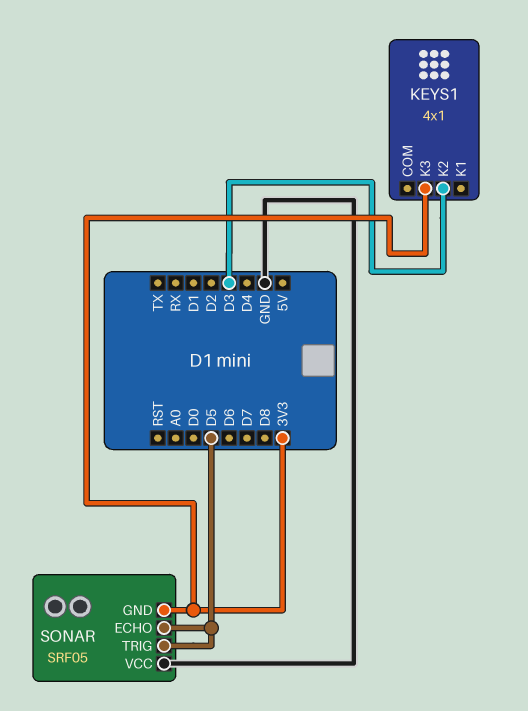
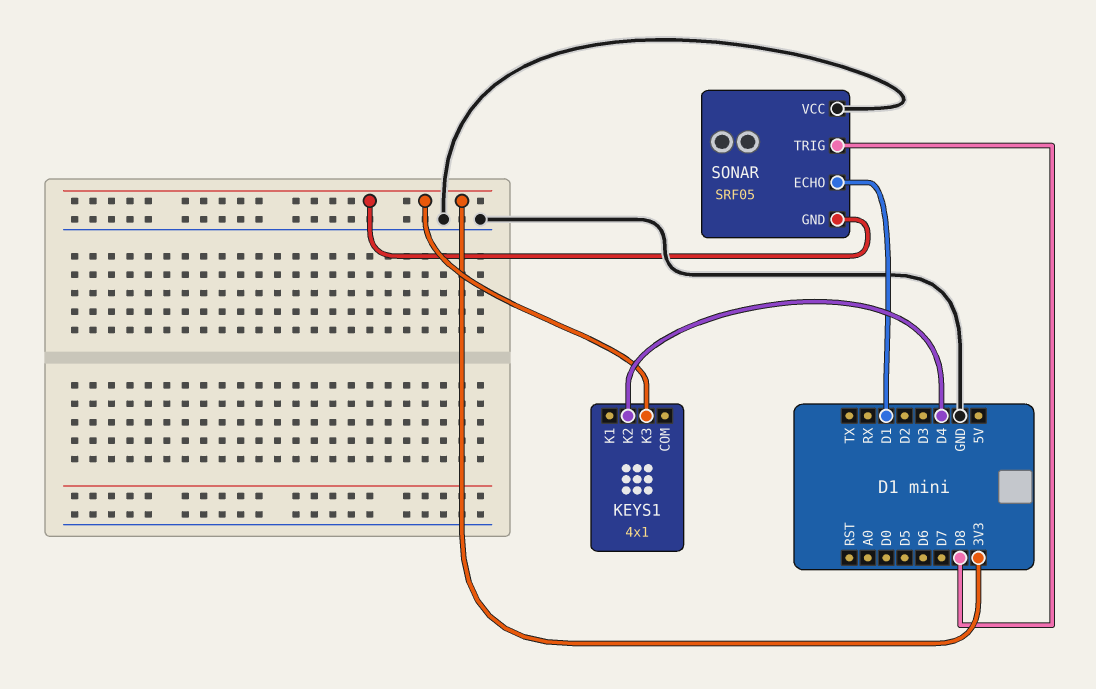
KEYS1 pin K2: D3 -> D4
SONAR pin ECHO: D5 -> D1
SONAR pin TRIG: D5 -> D8

